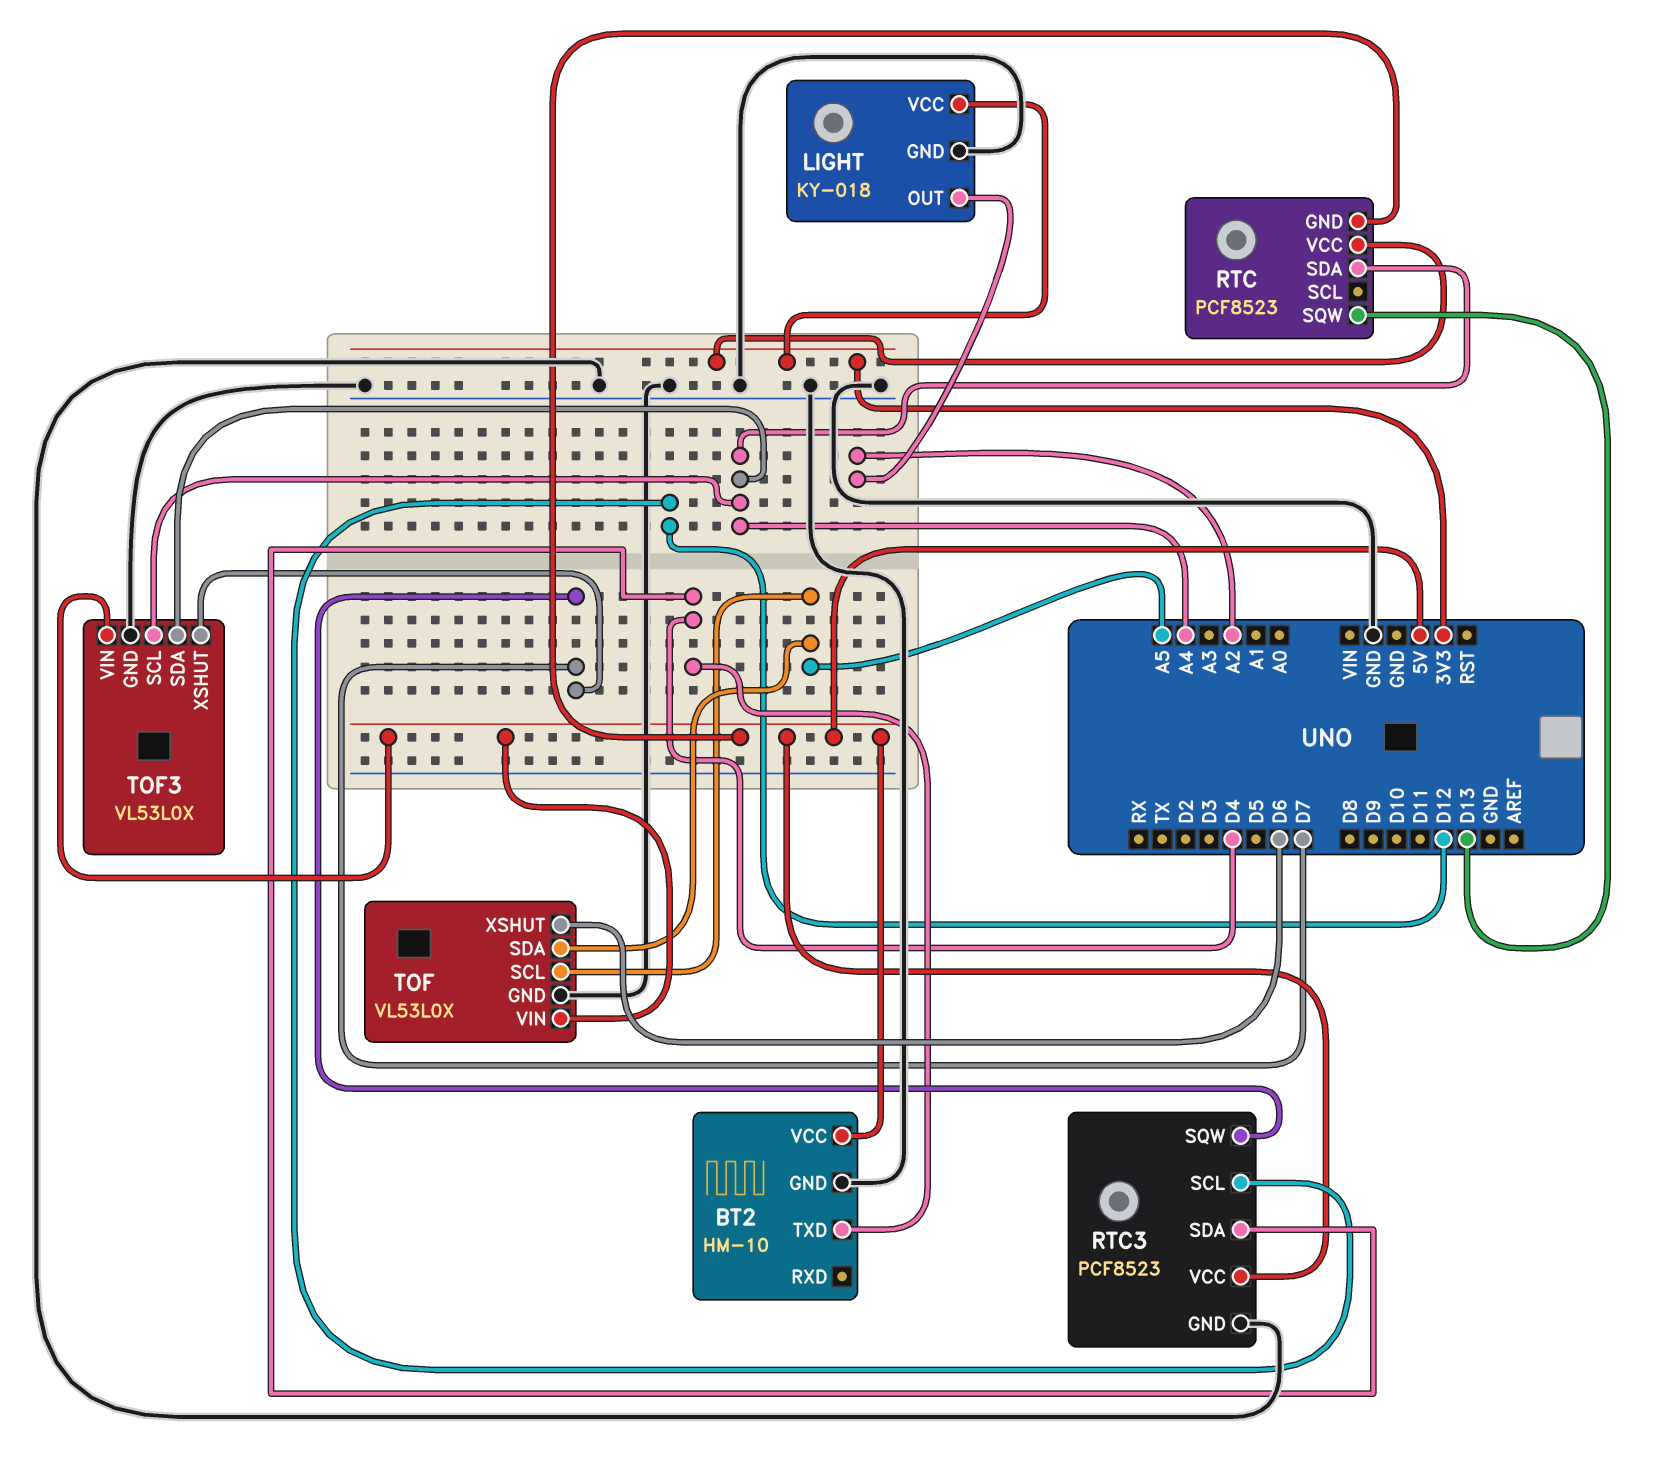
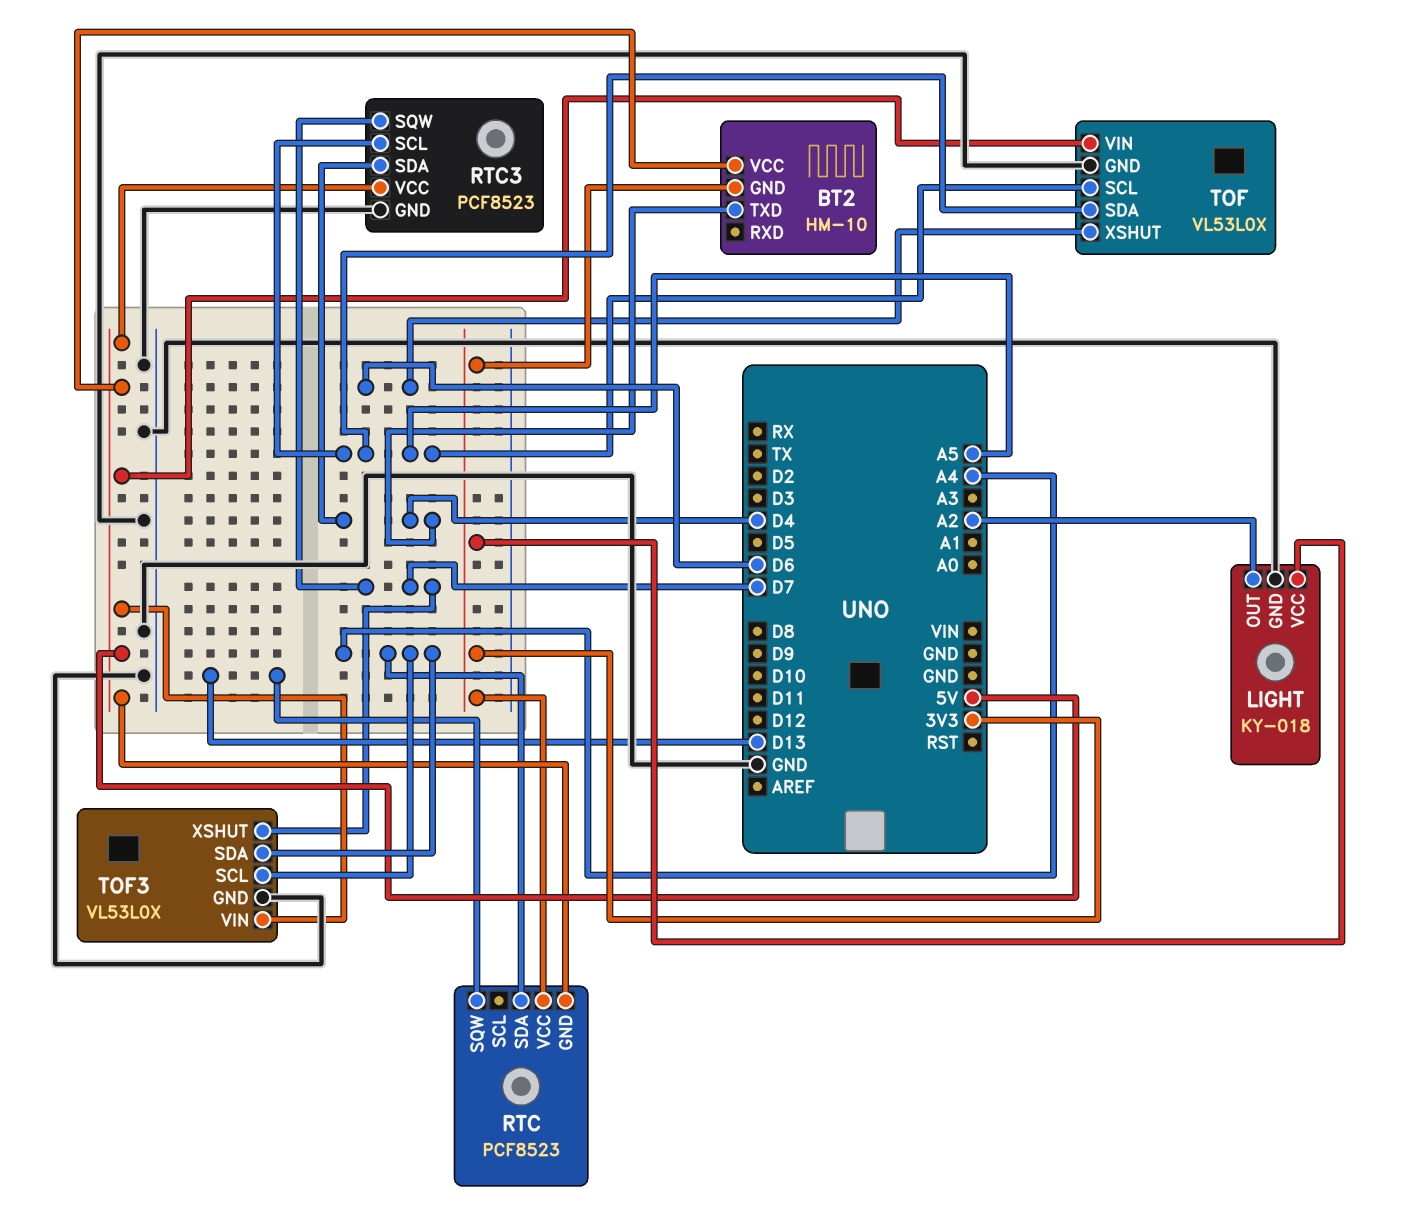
BT2 pin GND: GND -> 3V3
RTC3 pin SCL: D12 -> A5

